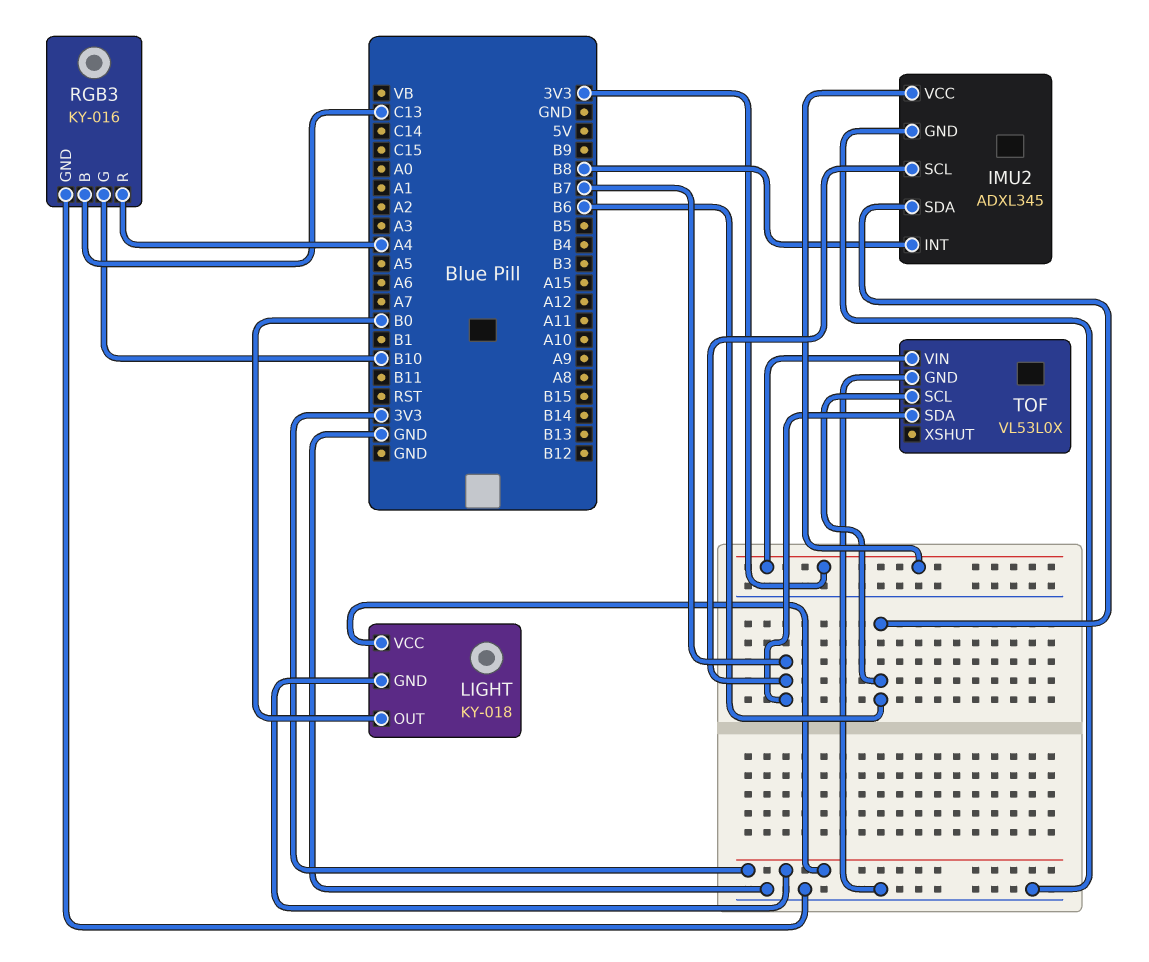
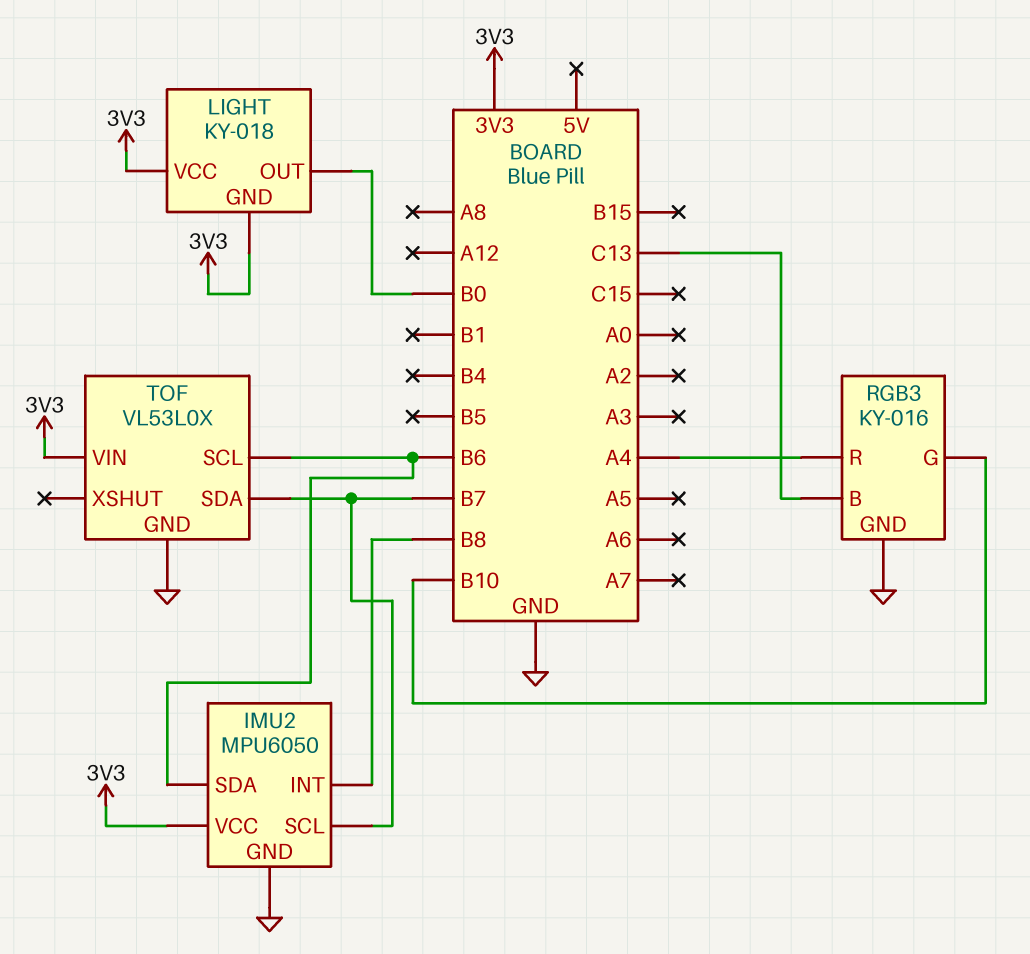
IMU2: ADXL345 -> MPU6050

